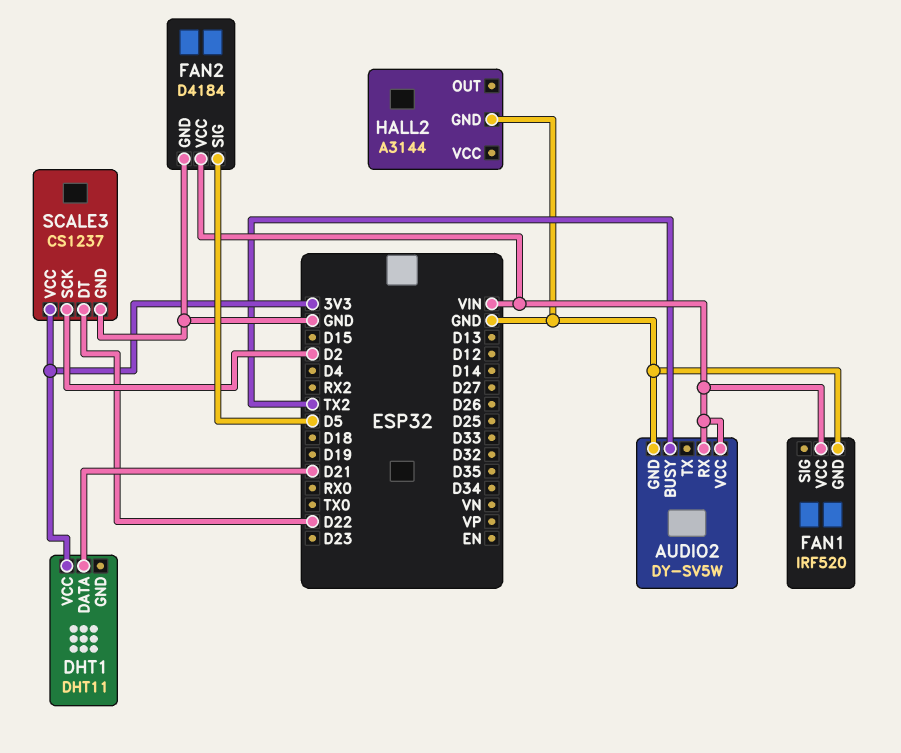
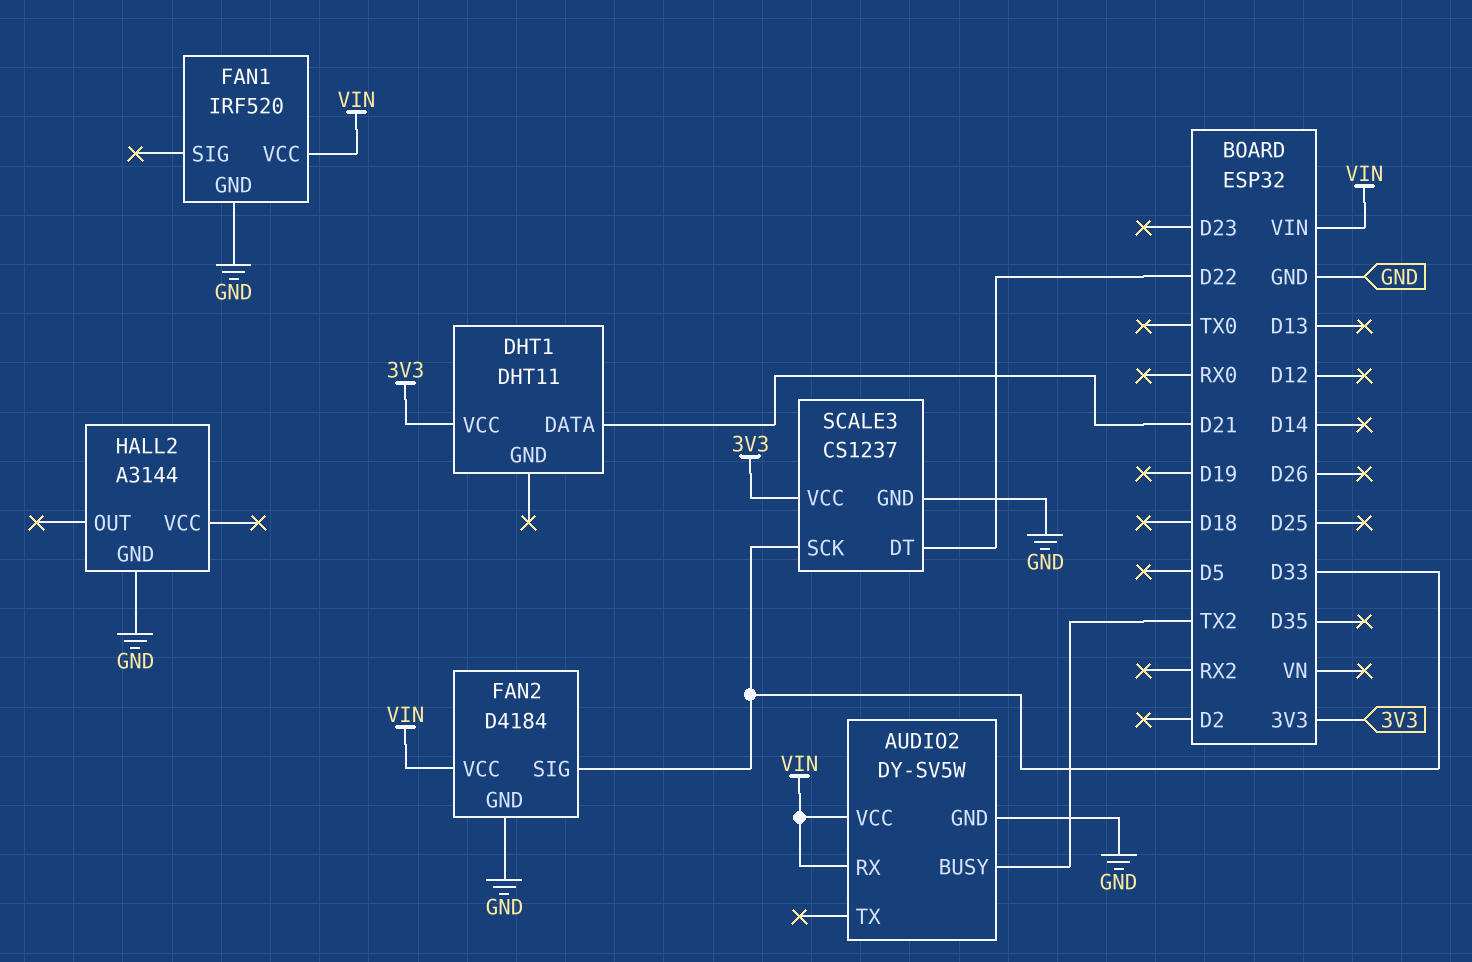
FAN2 pin SIG: D5 -> D33
SCALE3 pin SCK: D2 -> D33

